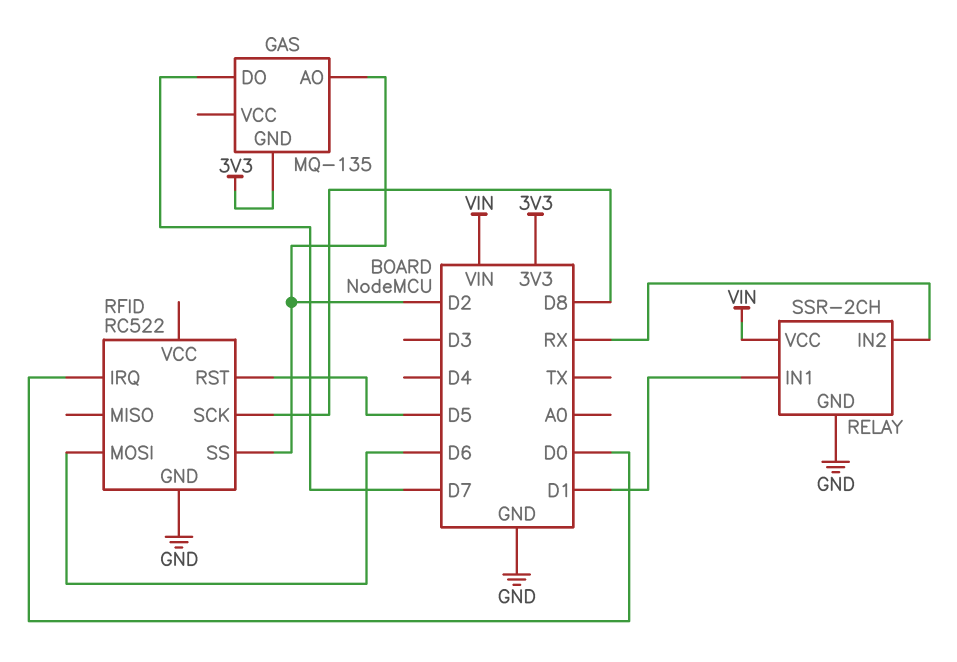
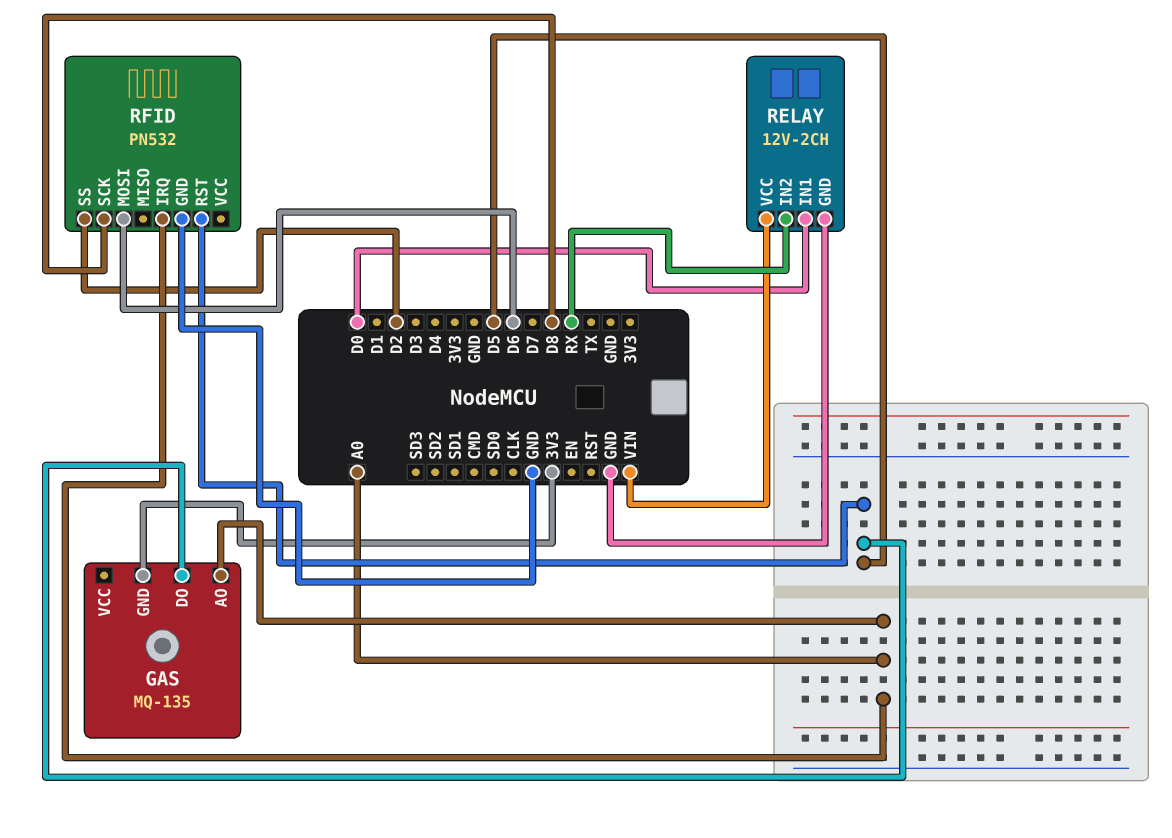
GAS pin AO: D2 -> A0
GAS pin DO: D7 -> D5
RELAY: SSR-2CH -> 12V-2CH
RELAY pin IN1: D1 -> D0
RFID: RC522 -> PN532
RFID pin IRQ: D0 -> A0

